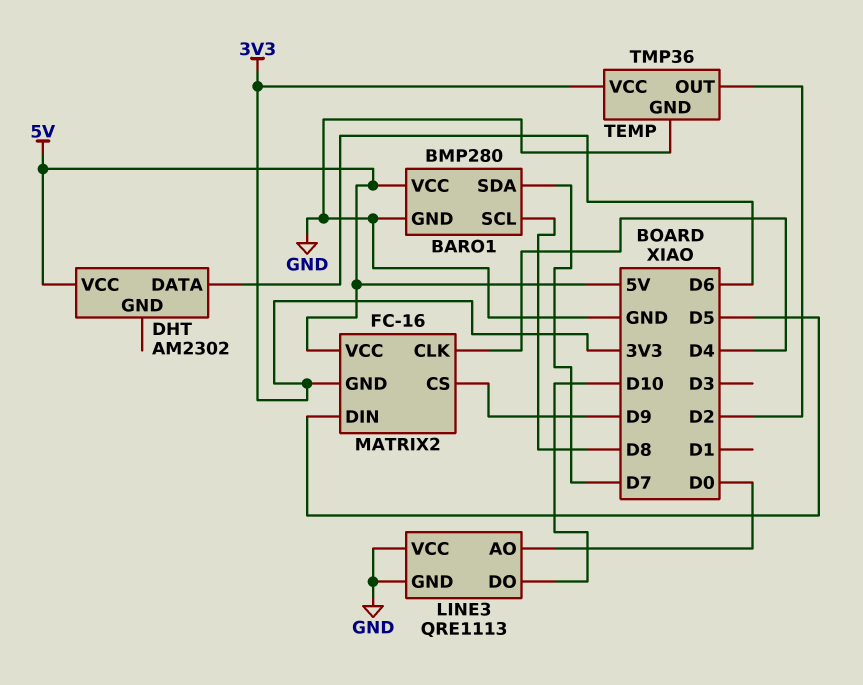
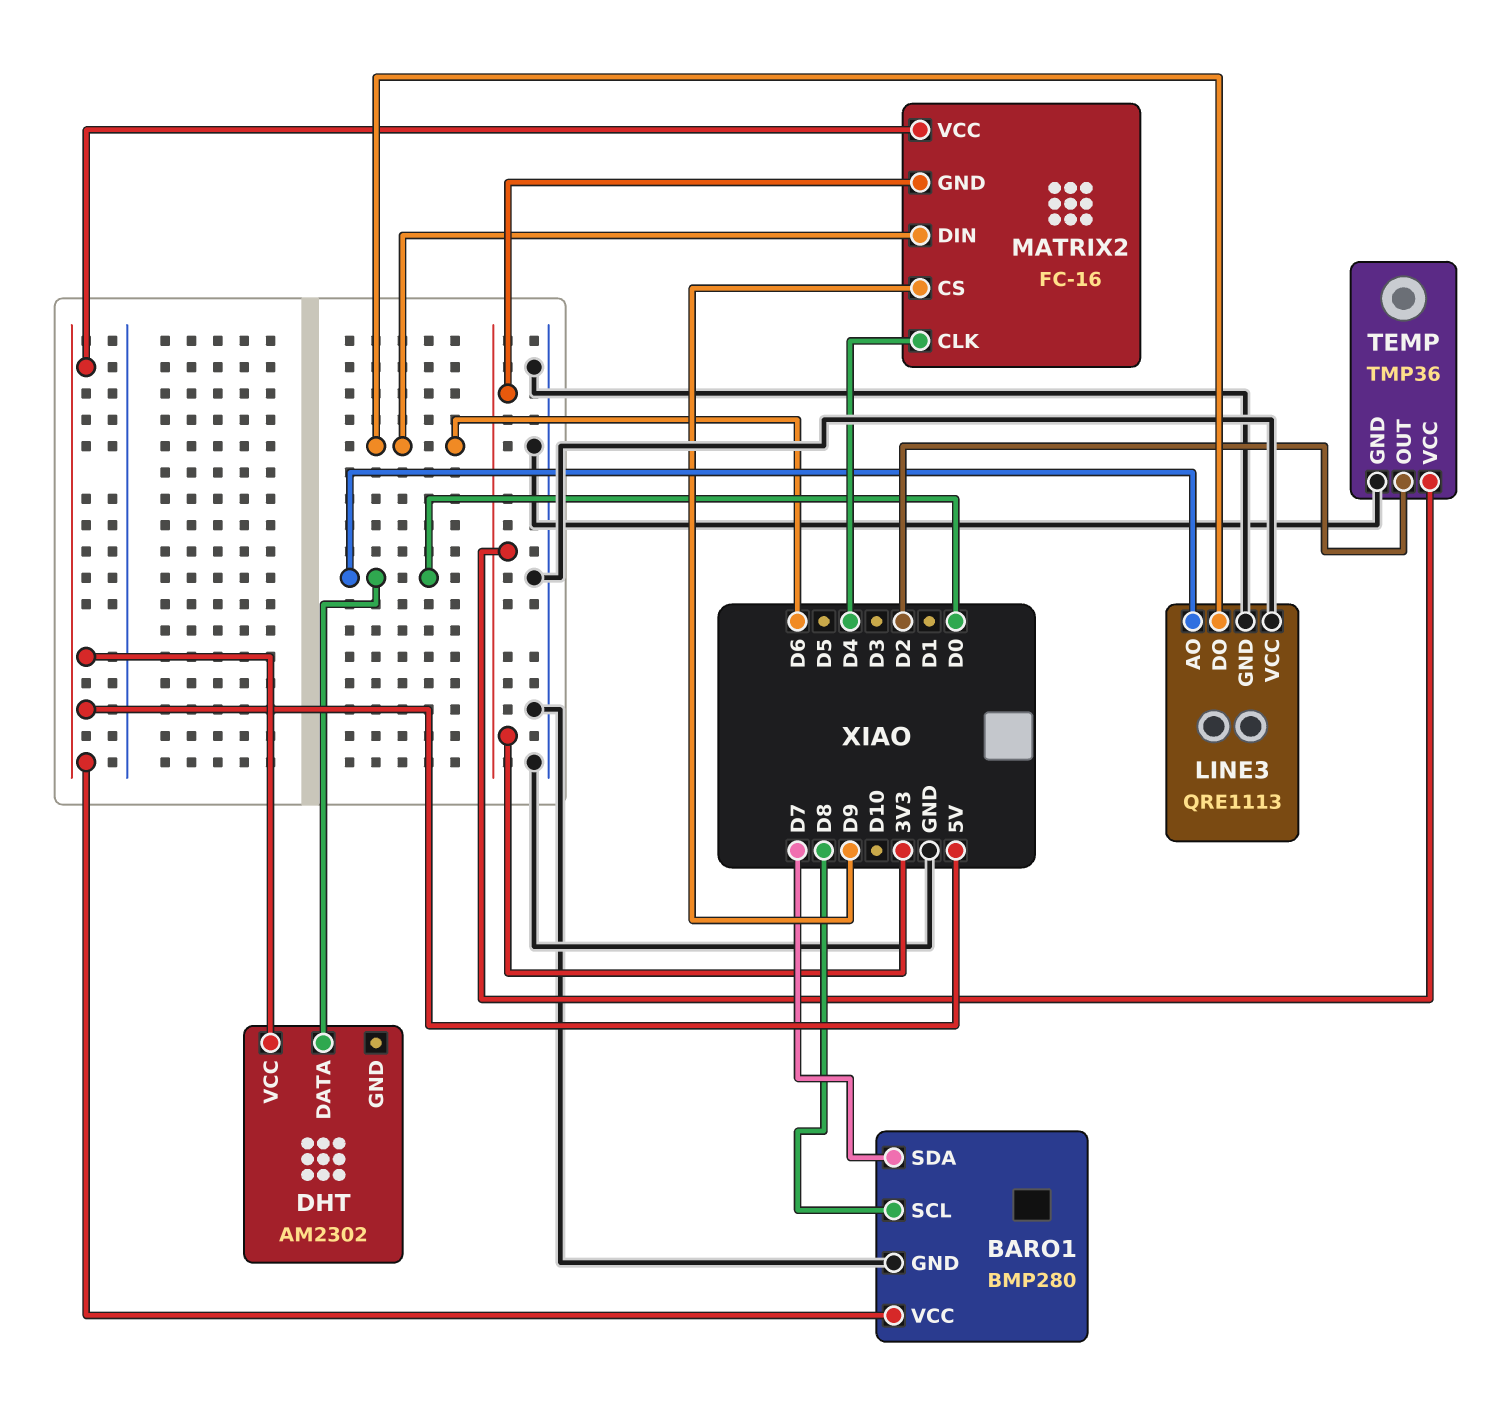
DHT pin DATA: D6 -> D0
LINE3 pin DO: D10 -> D6
MATRIX2 pin DIN: D5 -> D6

